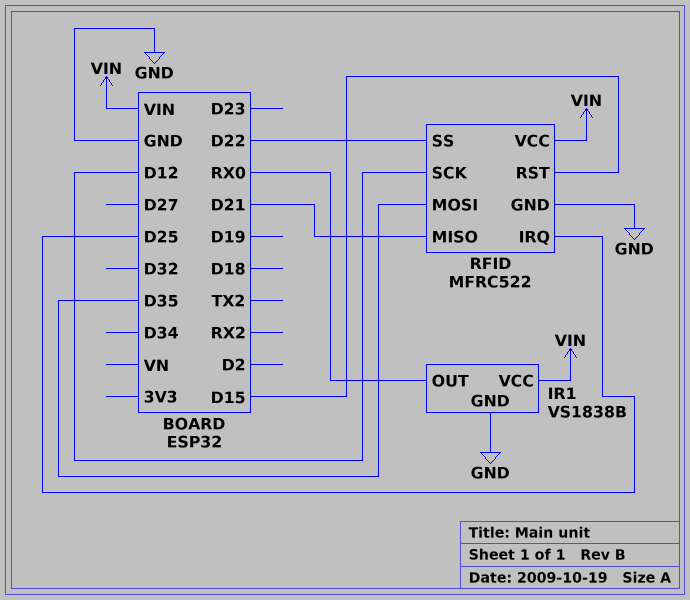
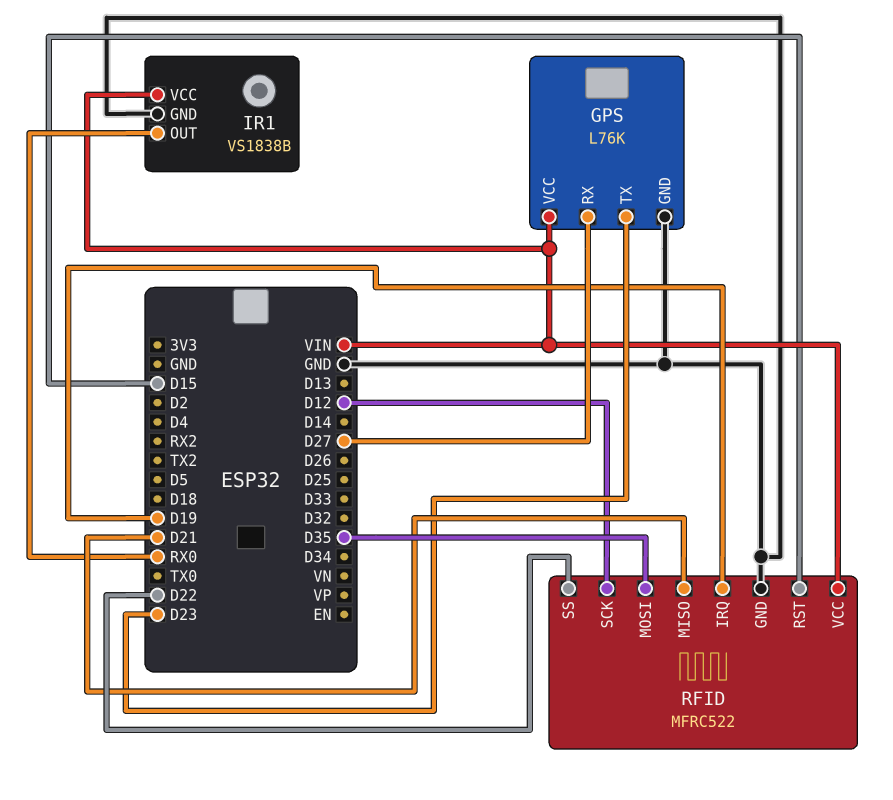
GPS: none -> L76K
GPS pin GND: none -> GND
GPS pin RX: none -> D27
GPS pin TX: none -> D23
GPS pin VCC: none -> VIN
RFID pin IRQ: D25 -> D19

